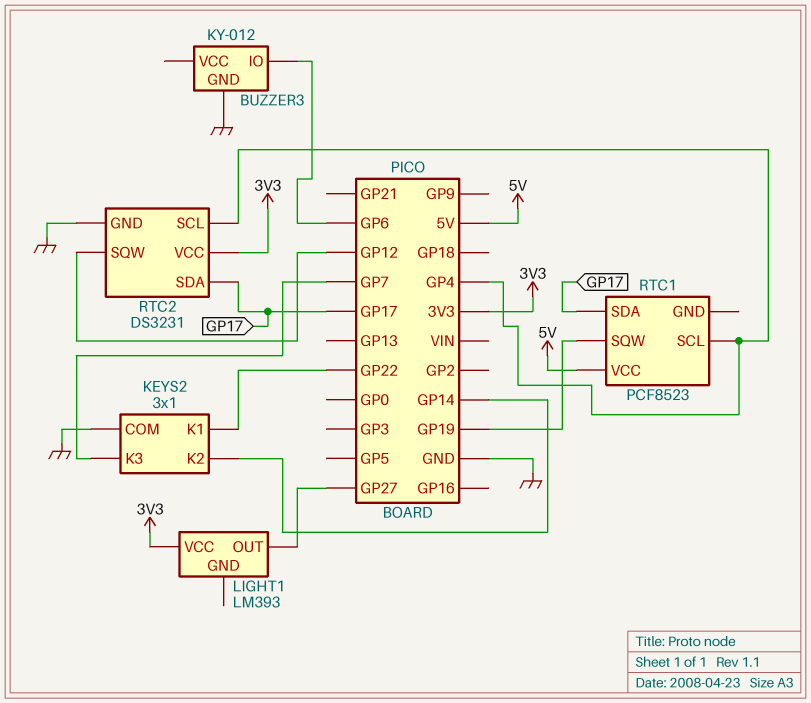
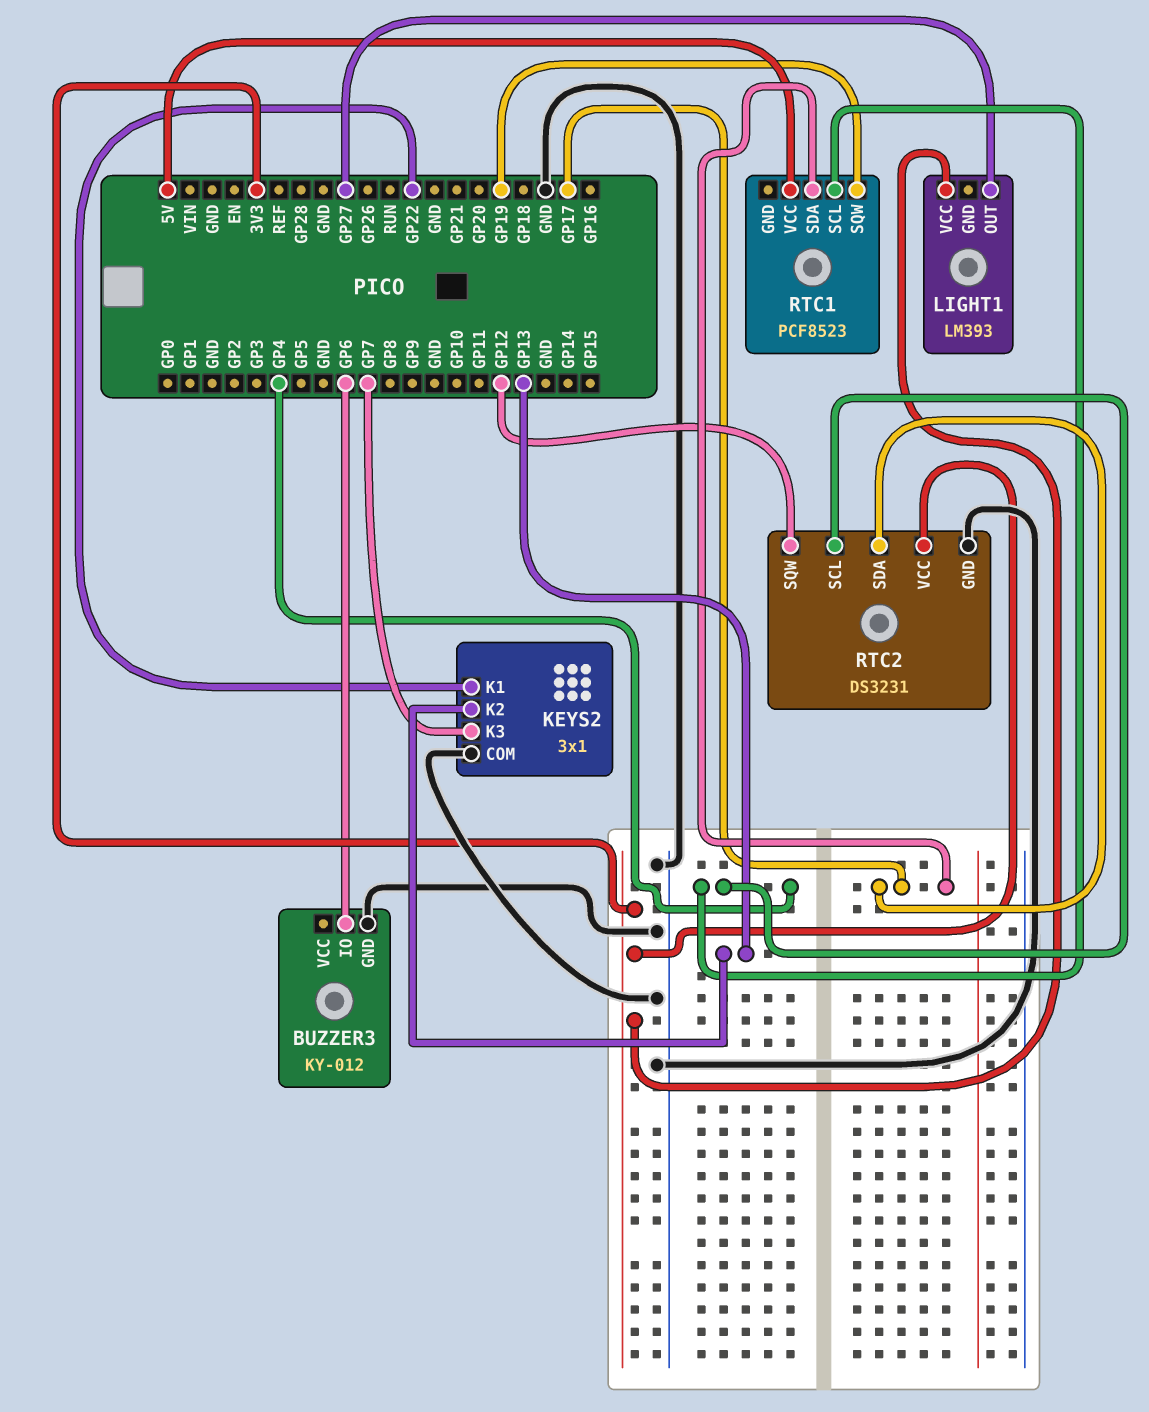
KEYS2 pin K2: GP14 -> GP13

